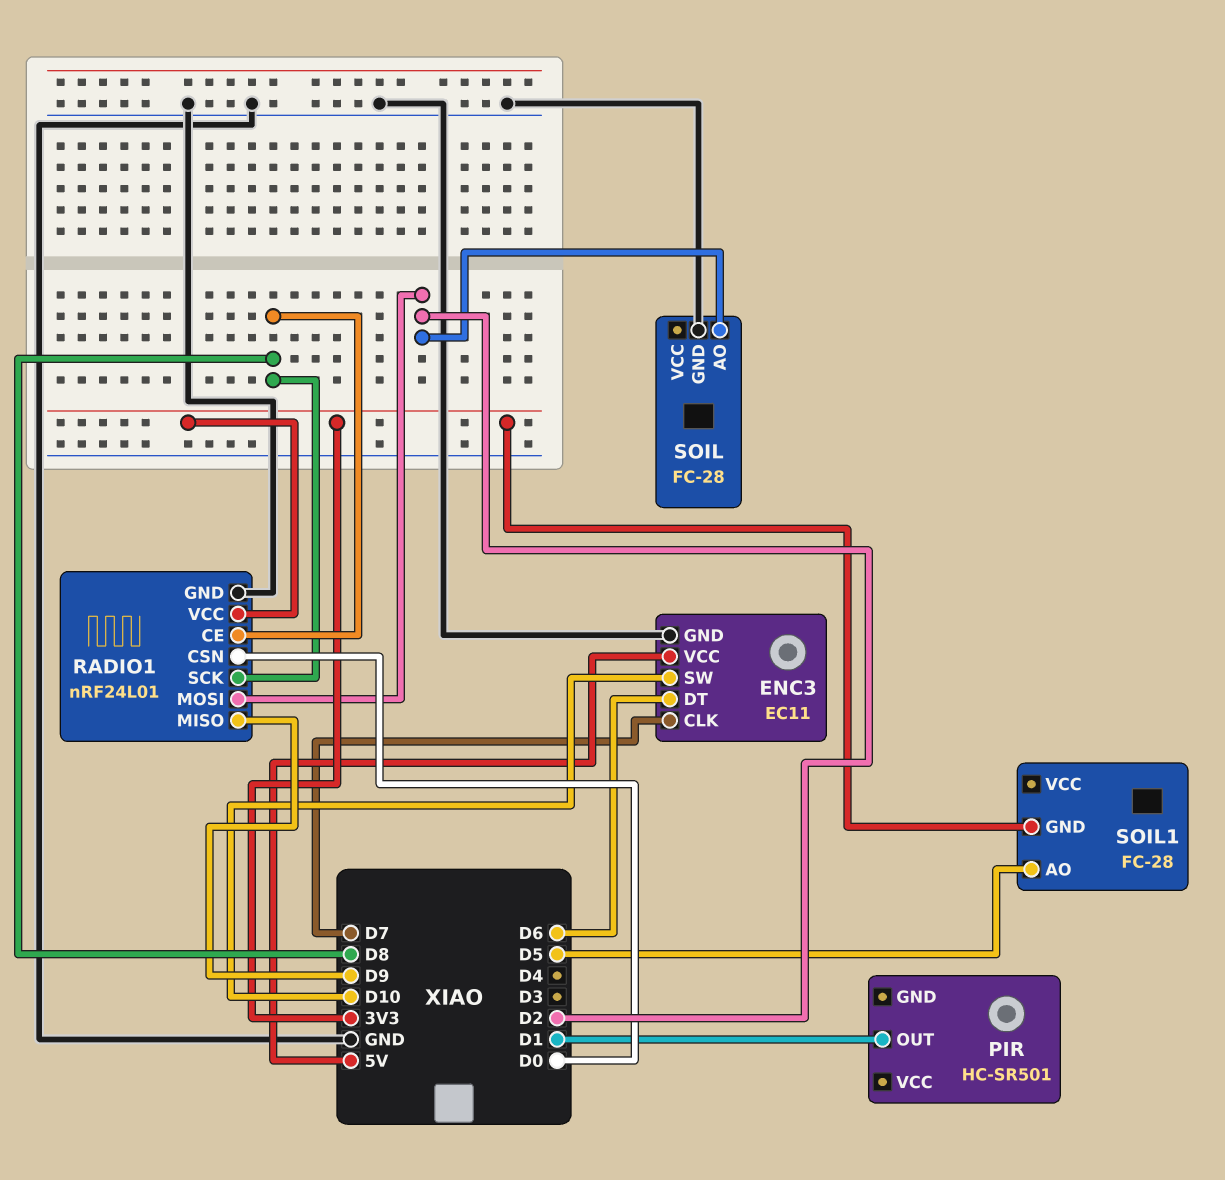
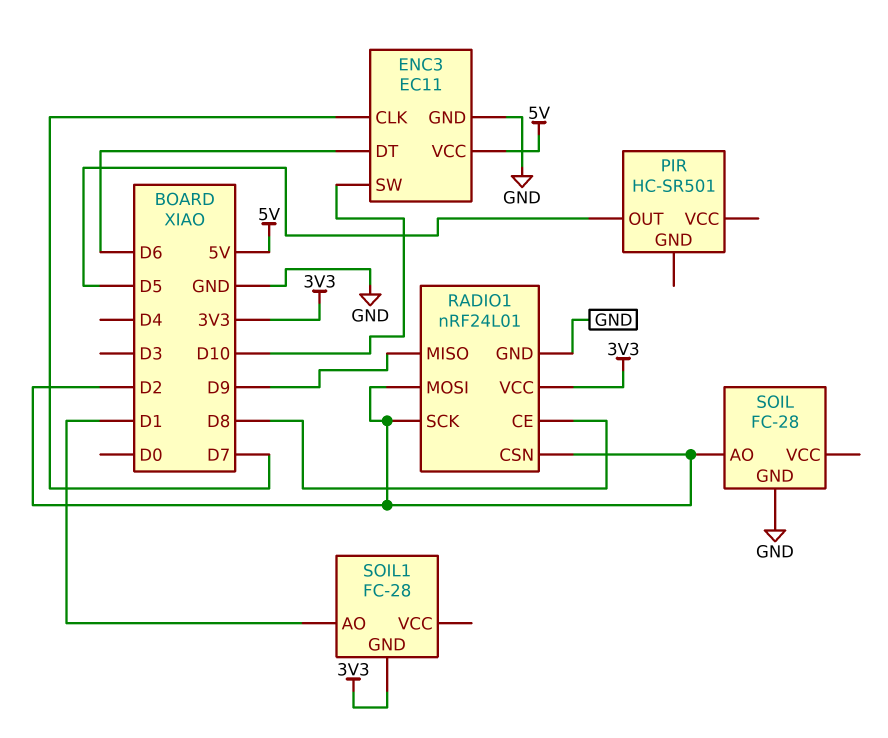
PIR pin OUT: D1 -> D5
RADIO1 pin CSN: D0 -> D2
RADIO1 pin SCK: D8 -> D2
SOIL1 pin AO: D5 -> D1

